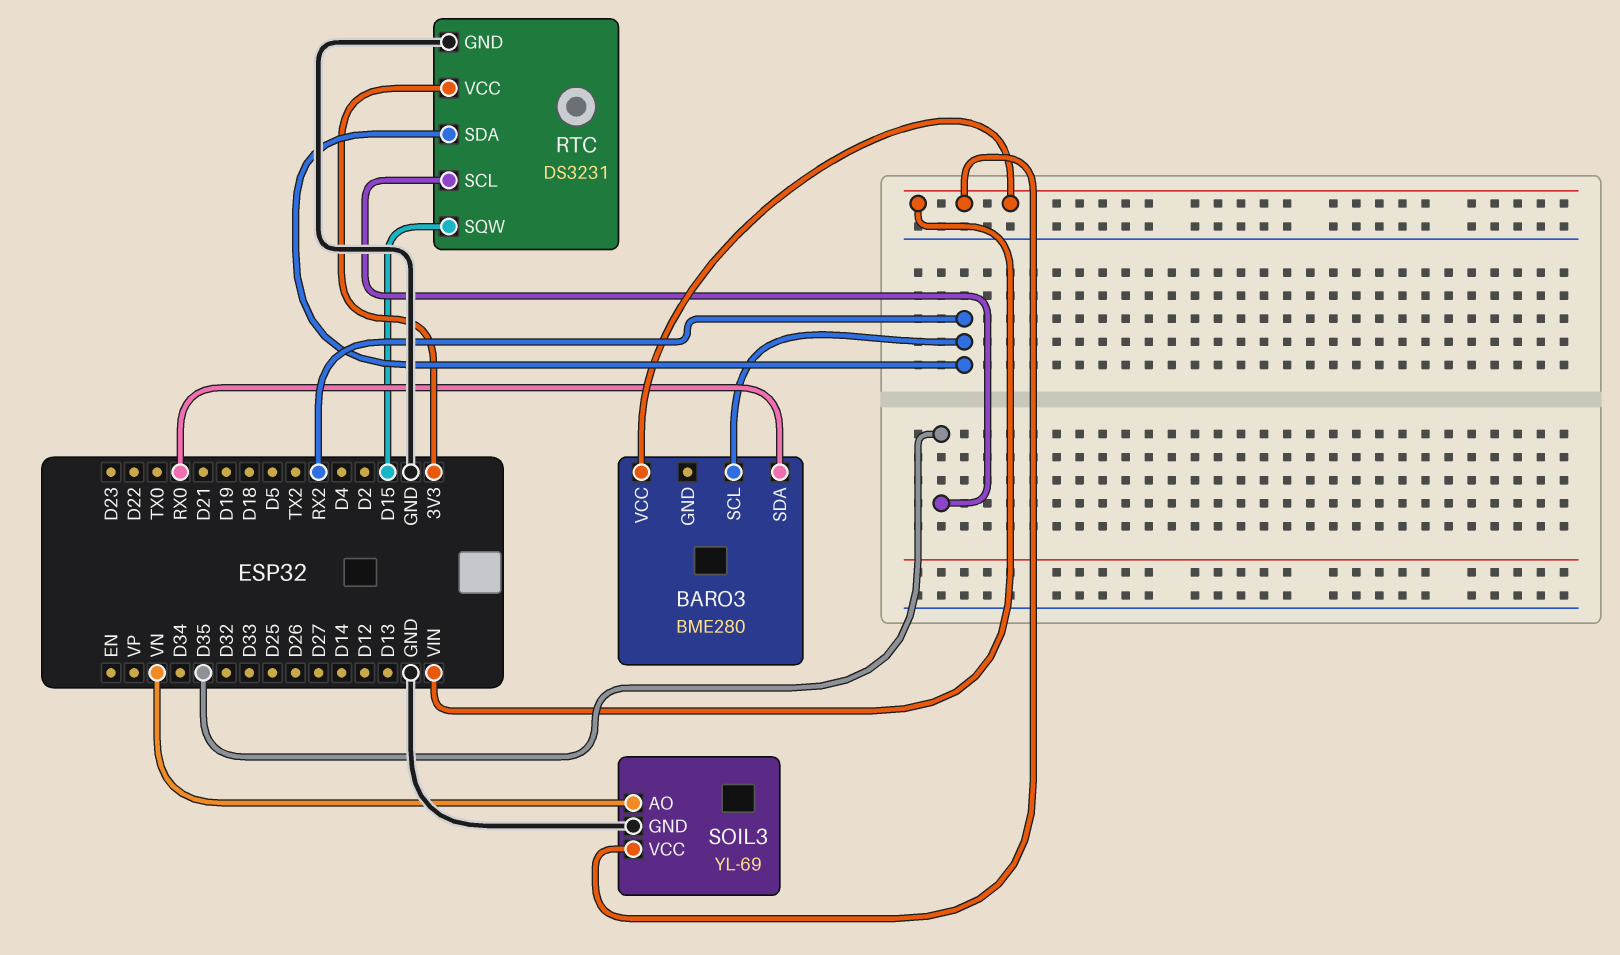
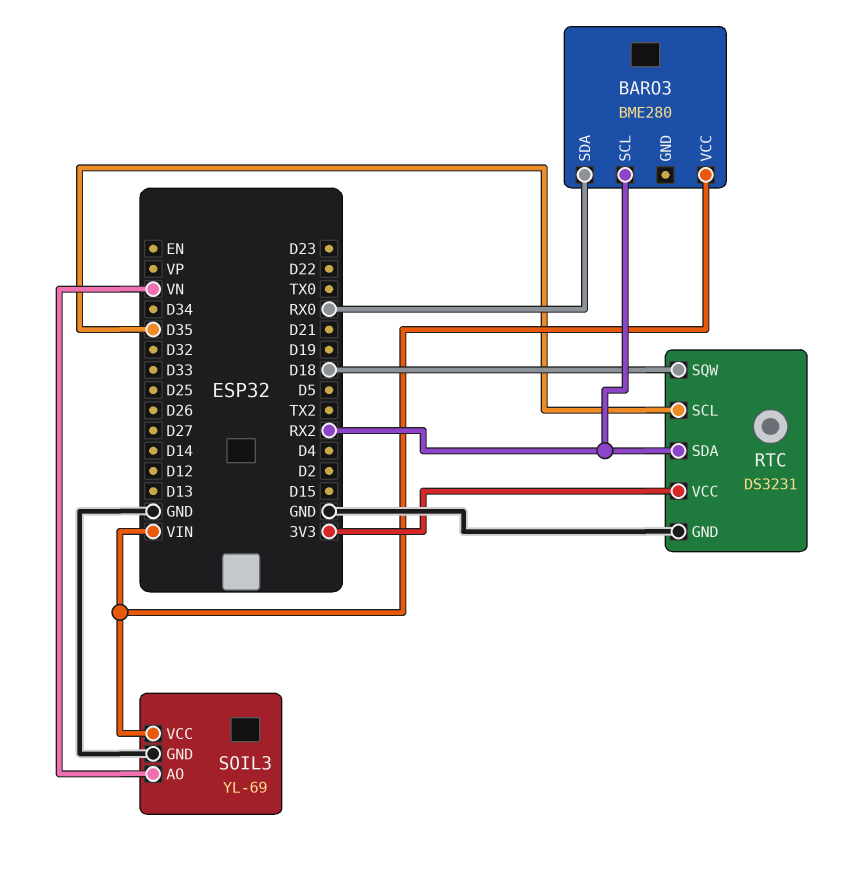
RTC pin SQW: D15 -> D18

